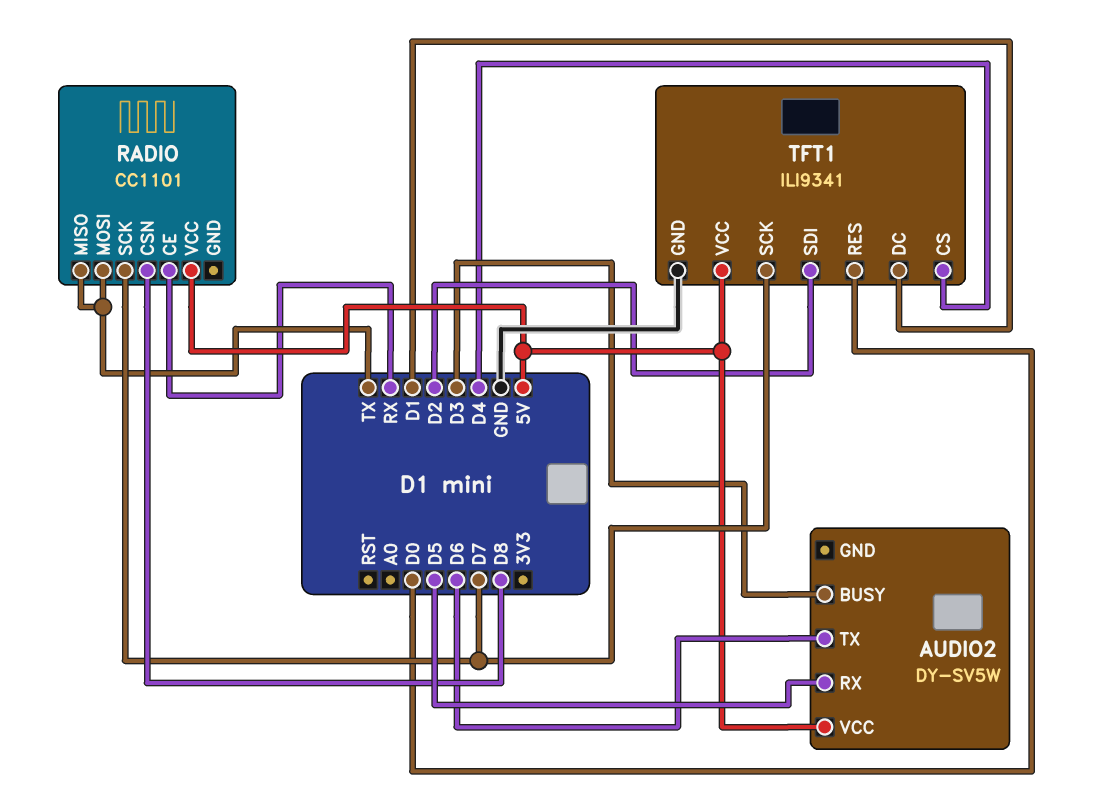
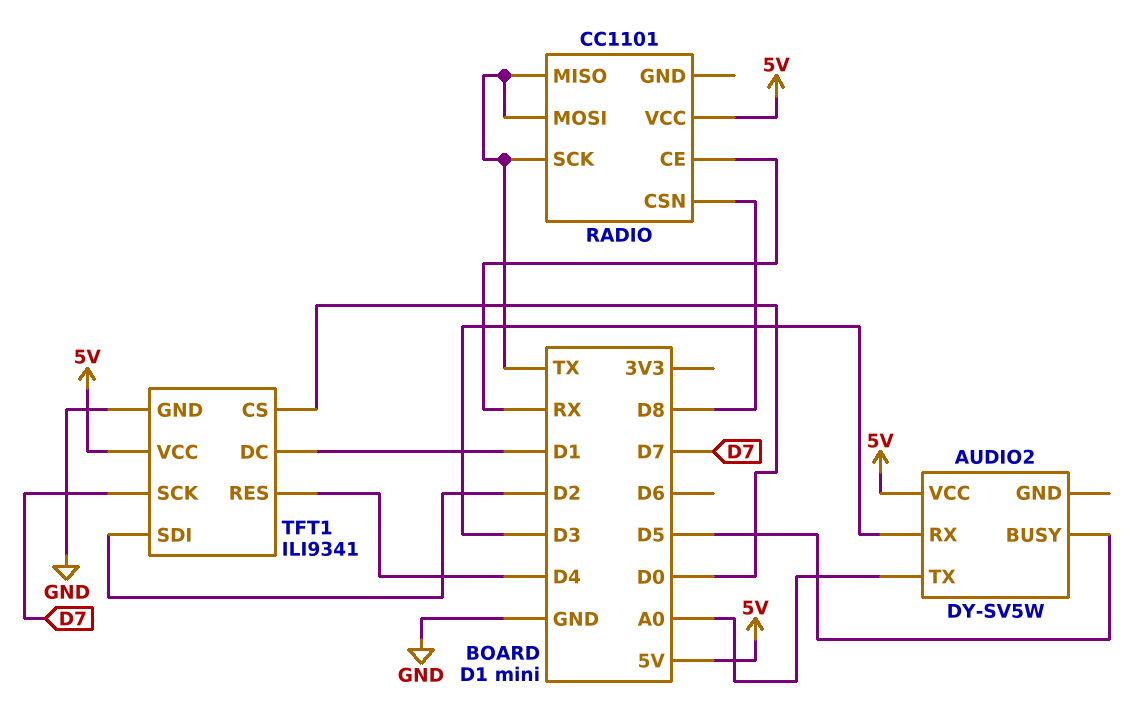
AUDIO2 pin BUSY: D3 -> D5
AUDIO2 pin RX: D5 -> D3
AUDIO2 pin TX: D6 -> A0
RADIO pin SCK: D7 -> TX
TFT1 pin CS: D4 -> D0
TFT1 pin RES: D0 -> D4

